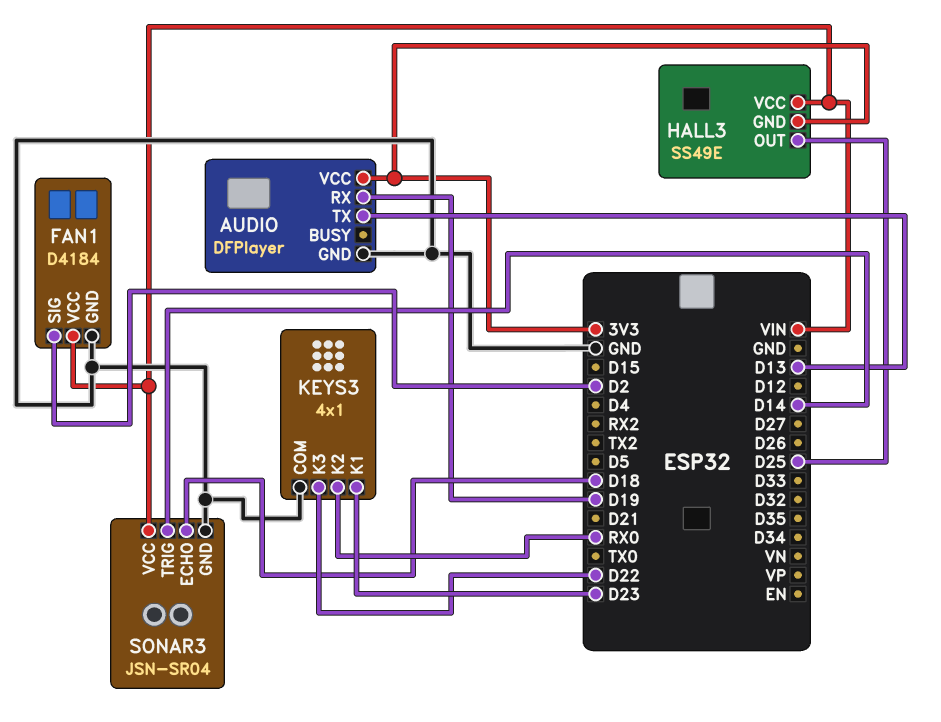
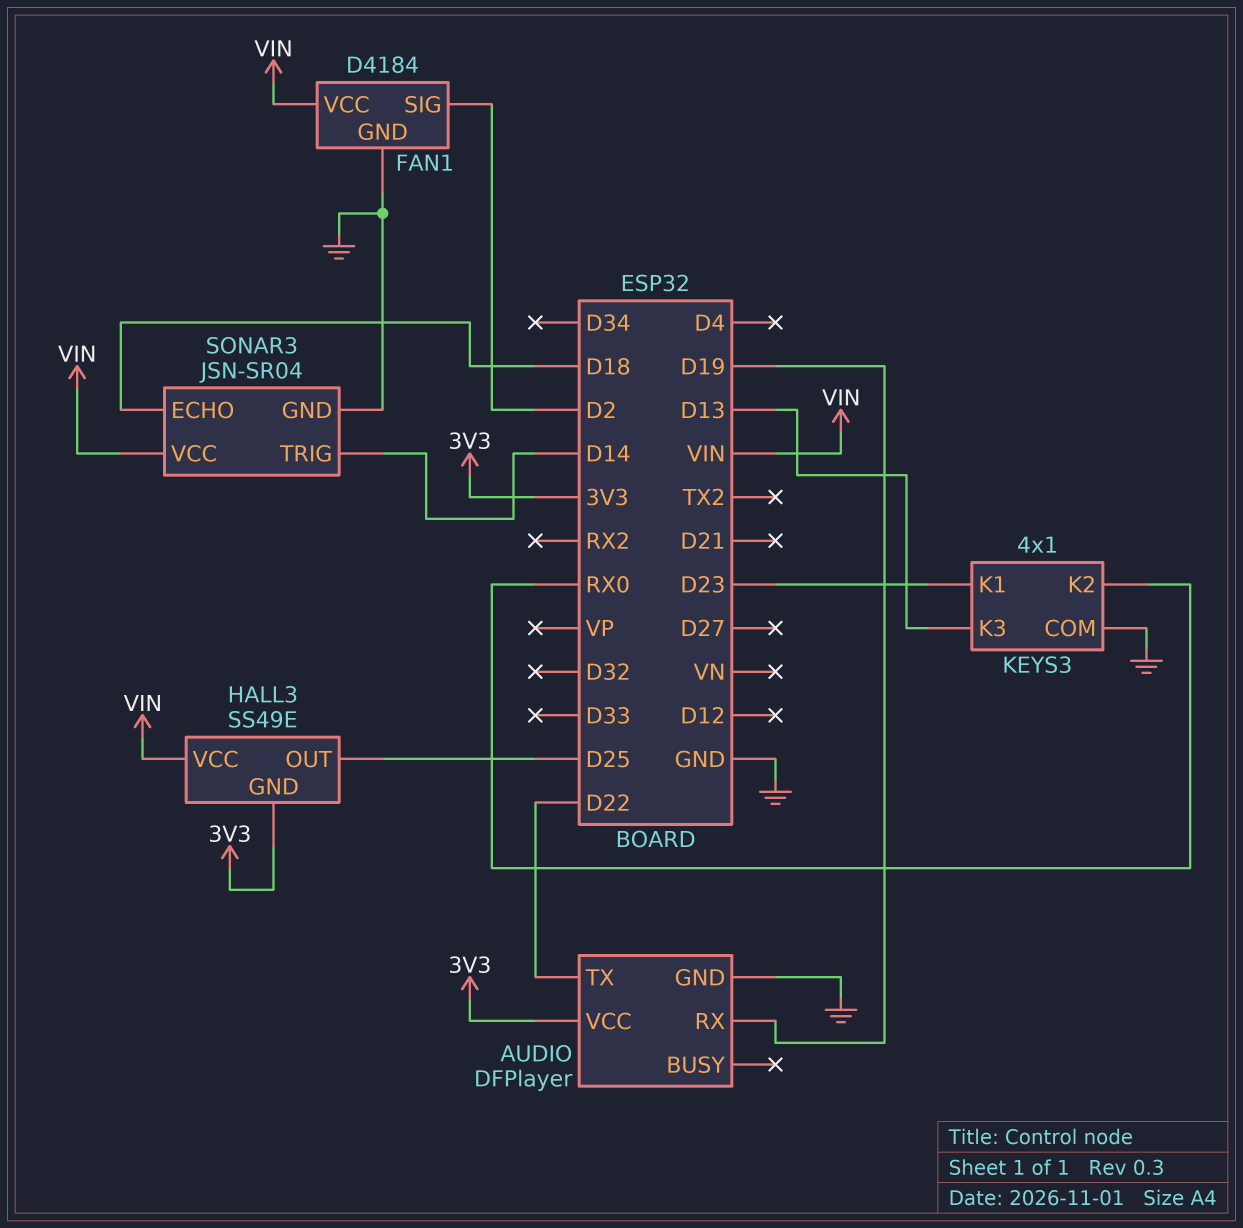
AUDIO pin TX: D13 -> D22
KEYS3 pin K3: D22 -> D13

